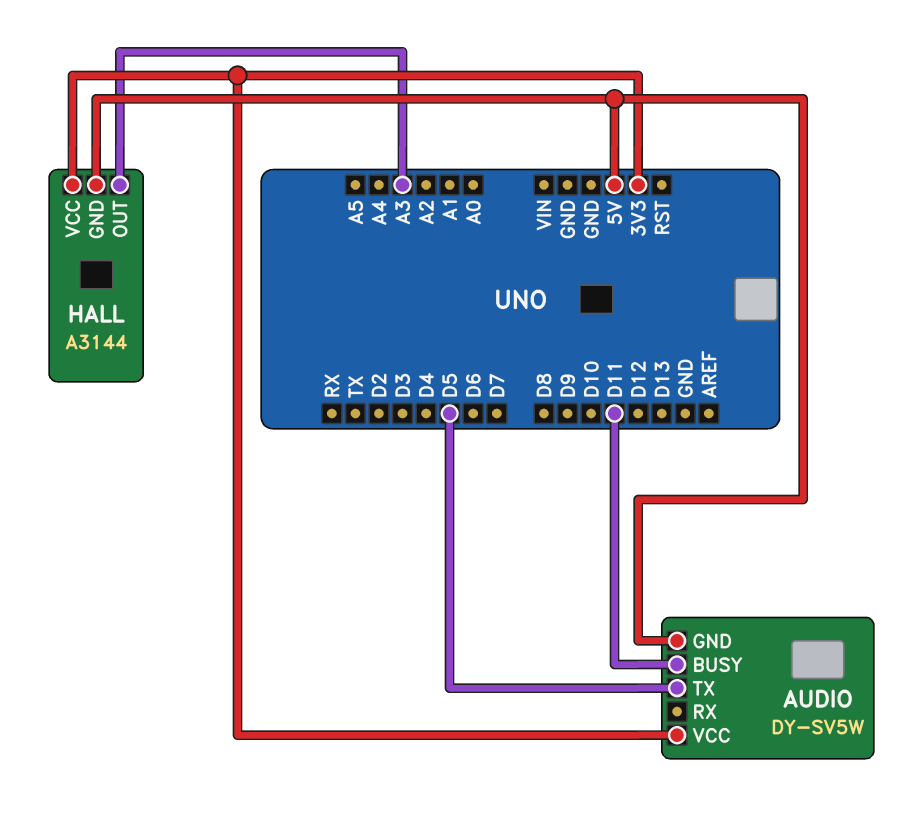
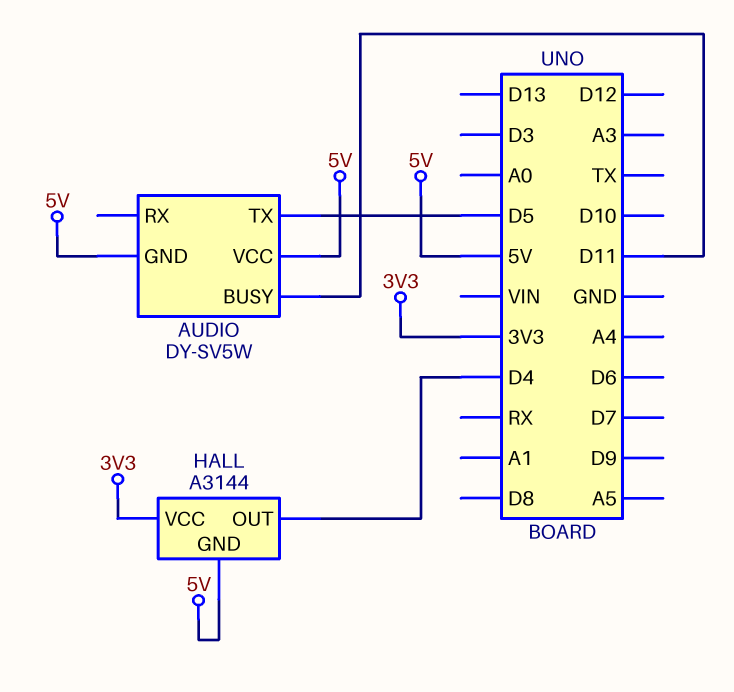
AUDIO pin VCC: 3V3 -> 5V
HALL pin OUT: A3 -> D4

